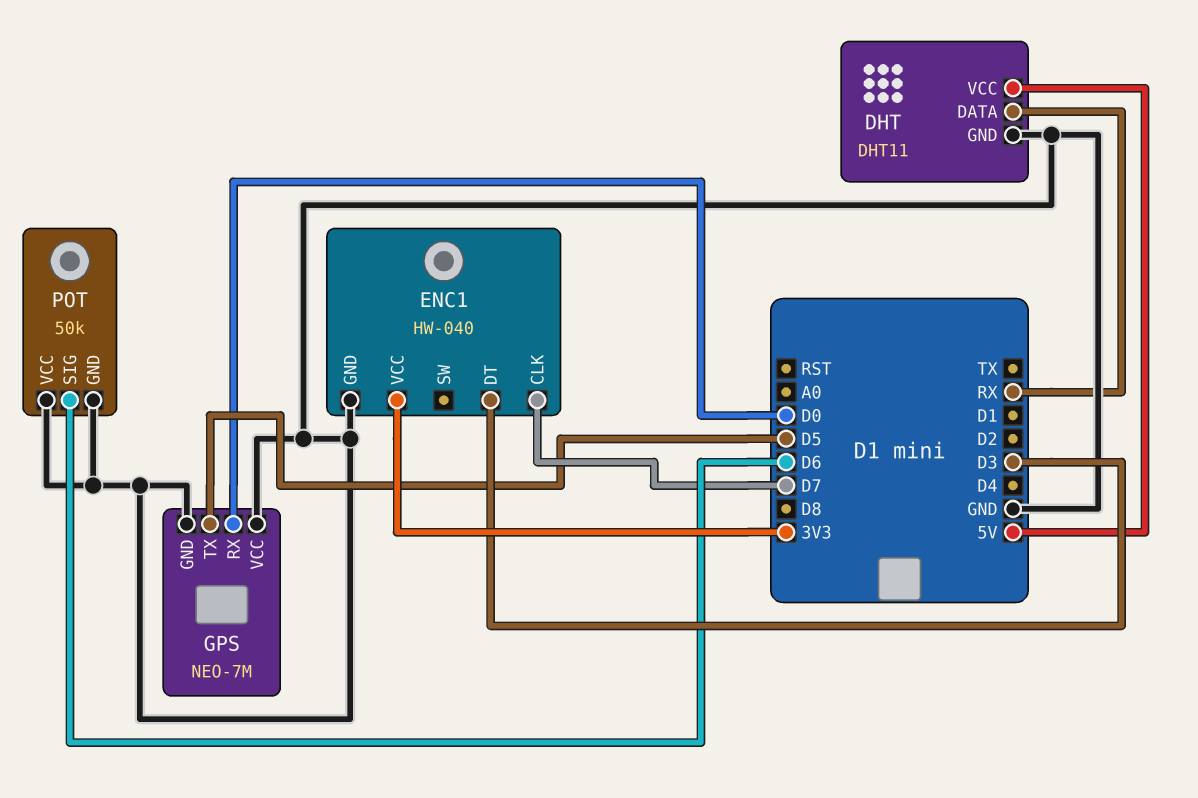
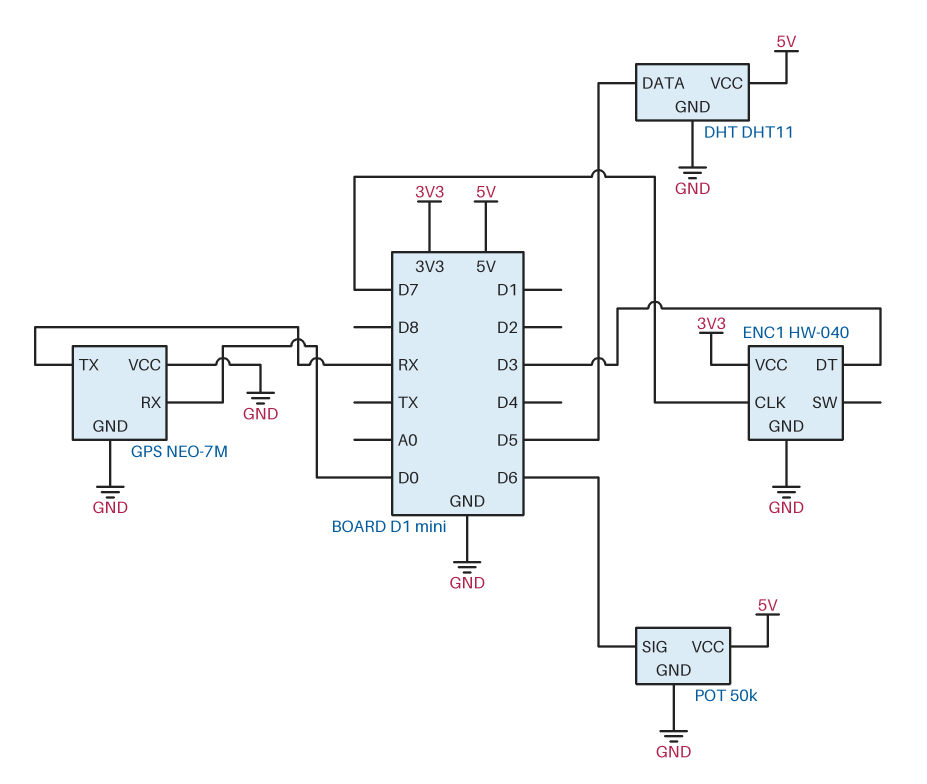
DHT pin DATA: RX -> D5
GPS pin TX: D5 -> RX
POT pin VCC: GND -> 5V

